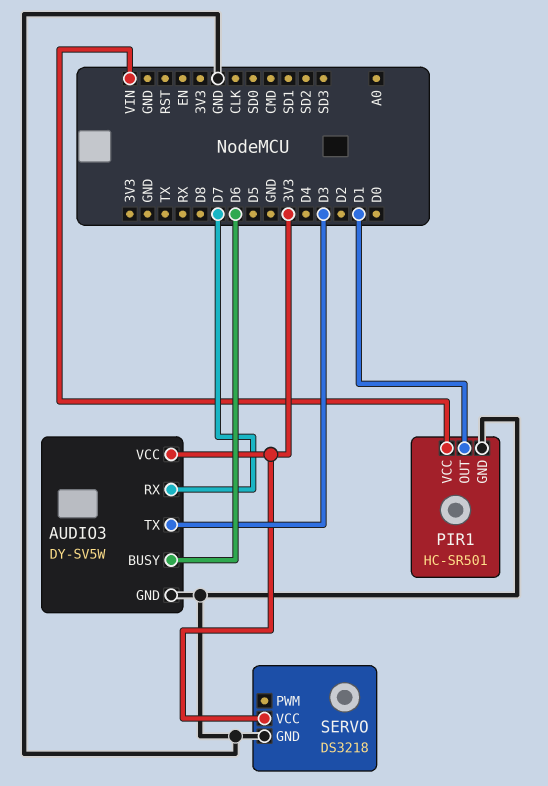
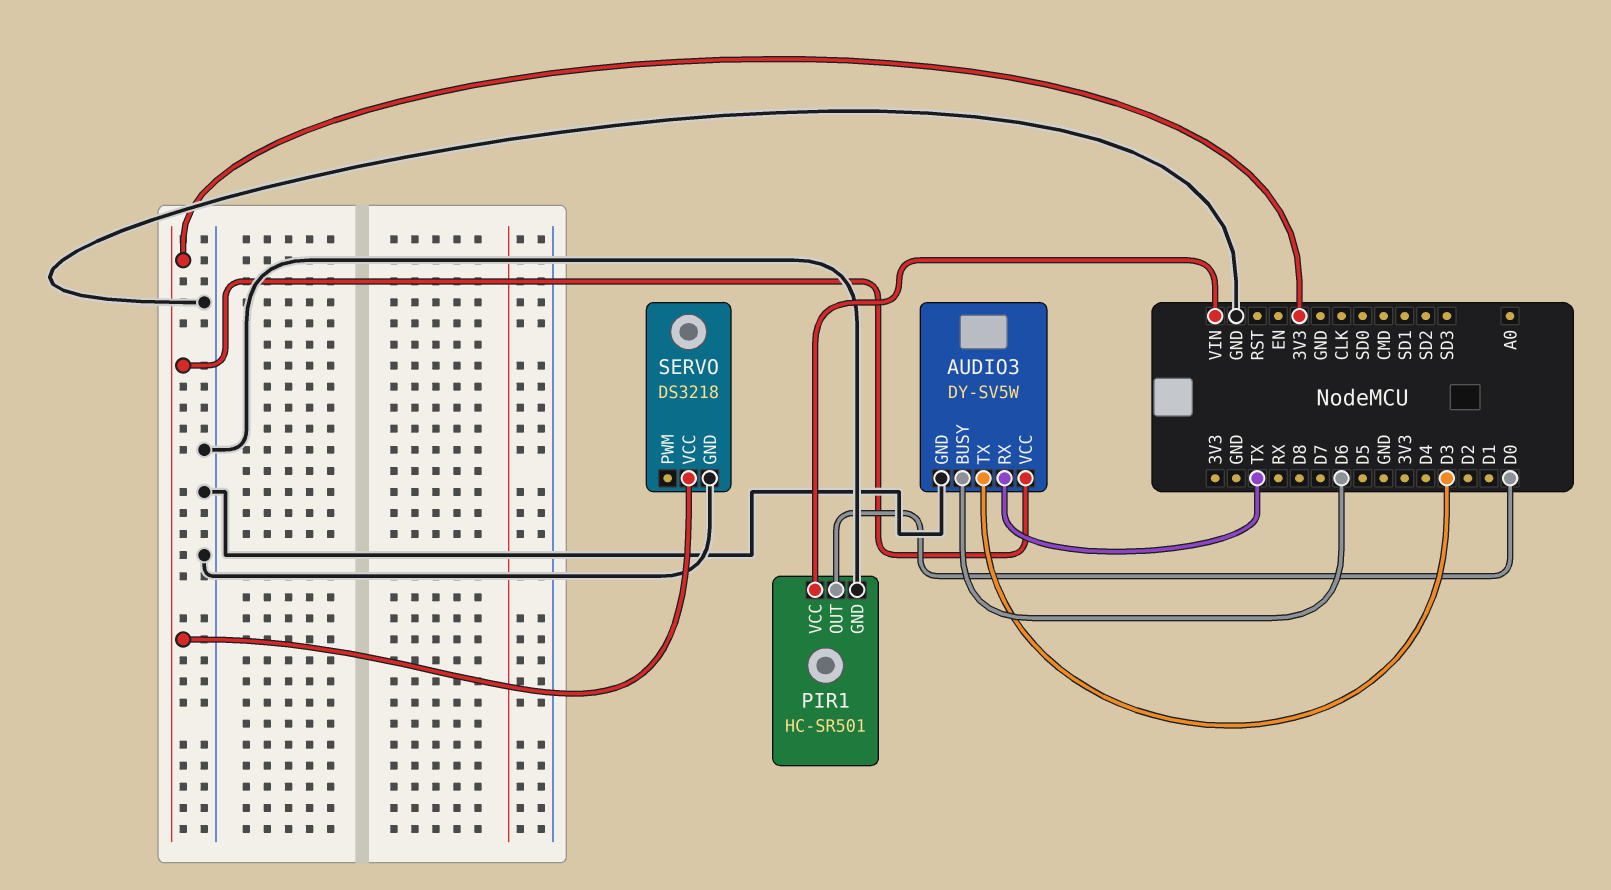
AUDIO3 pin RX: D7 -> TX
PIR1 pin OUT: D1 -> D0

